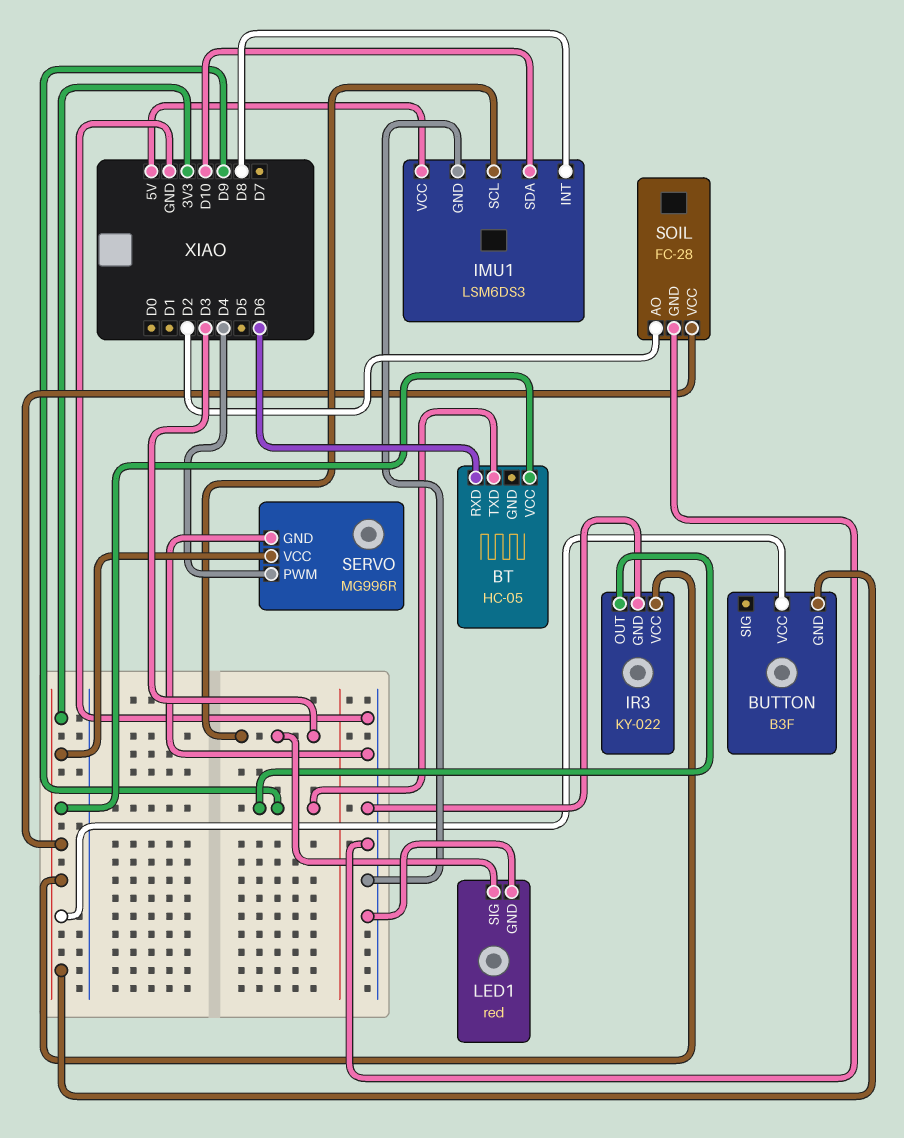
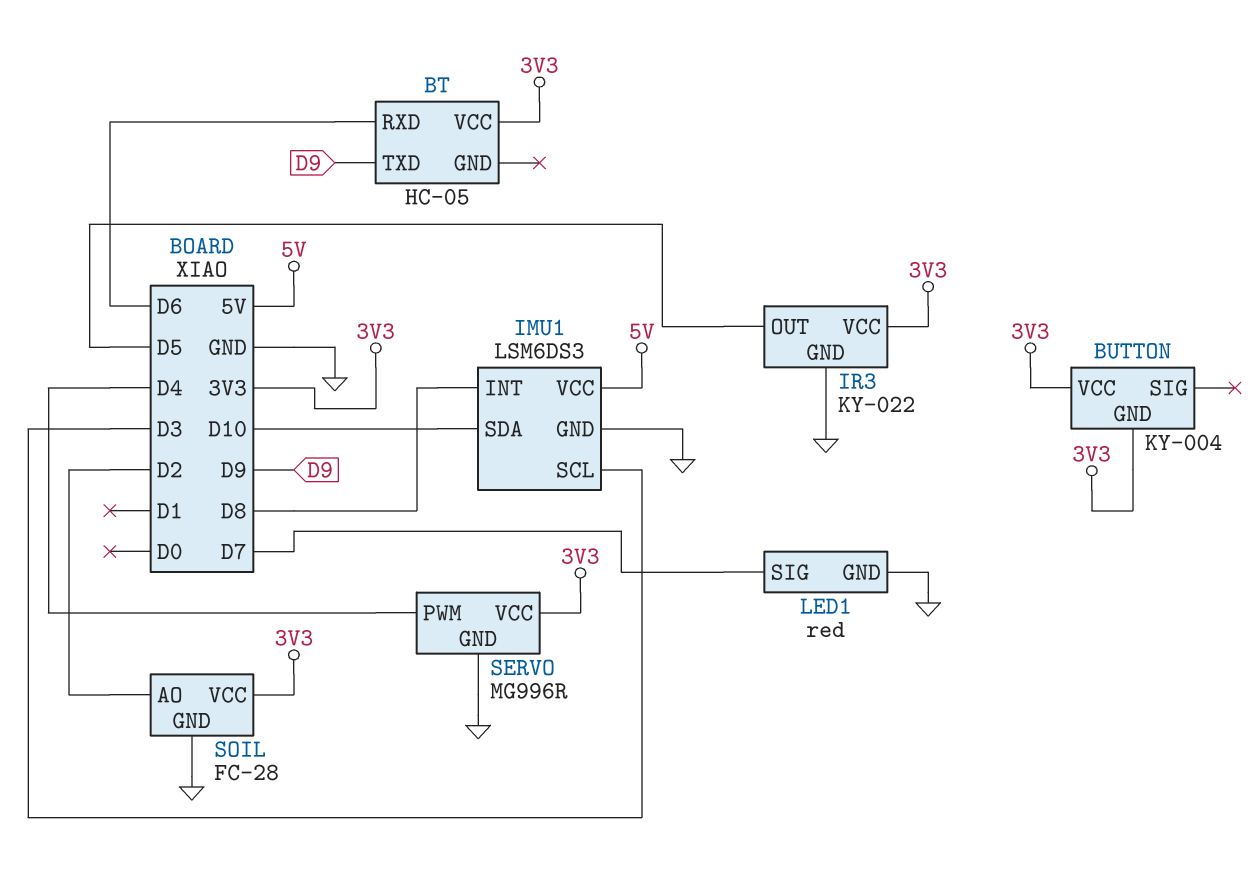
BUTTON: B3F -> KY-004
IR3 pin OUT: D9 -> D5
LED1 pin SIG: D3 -> D7

